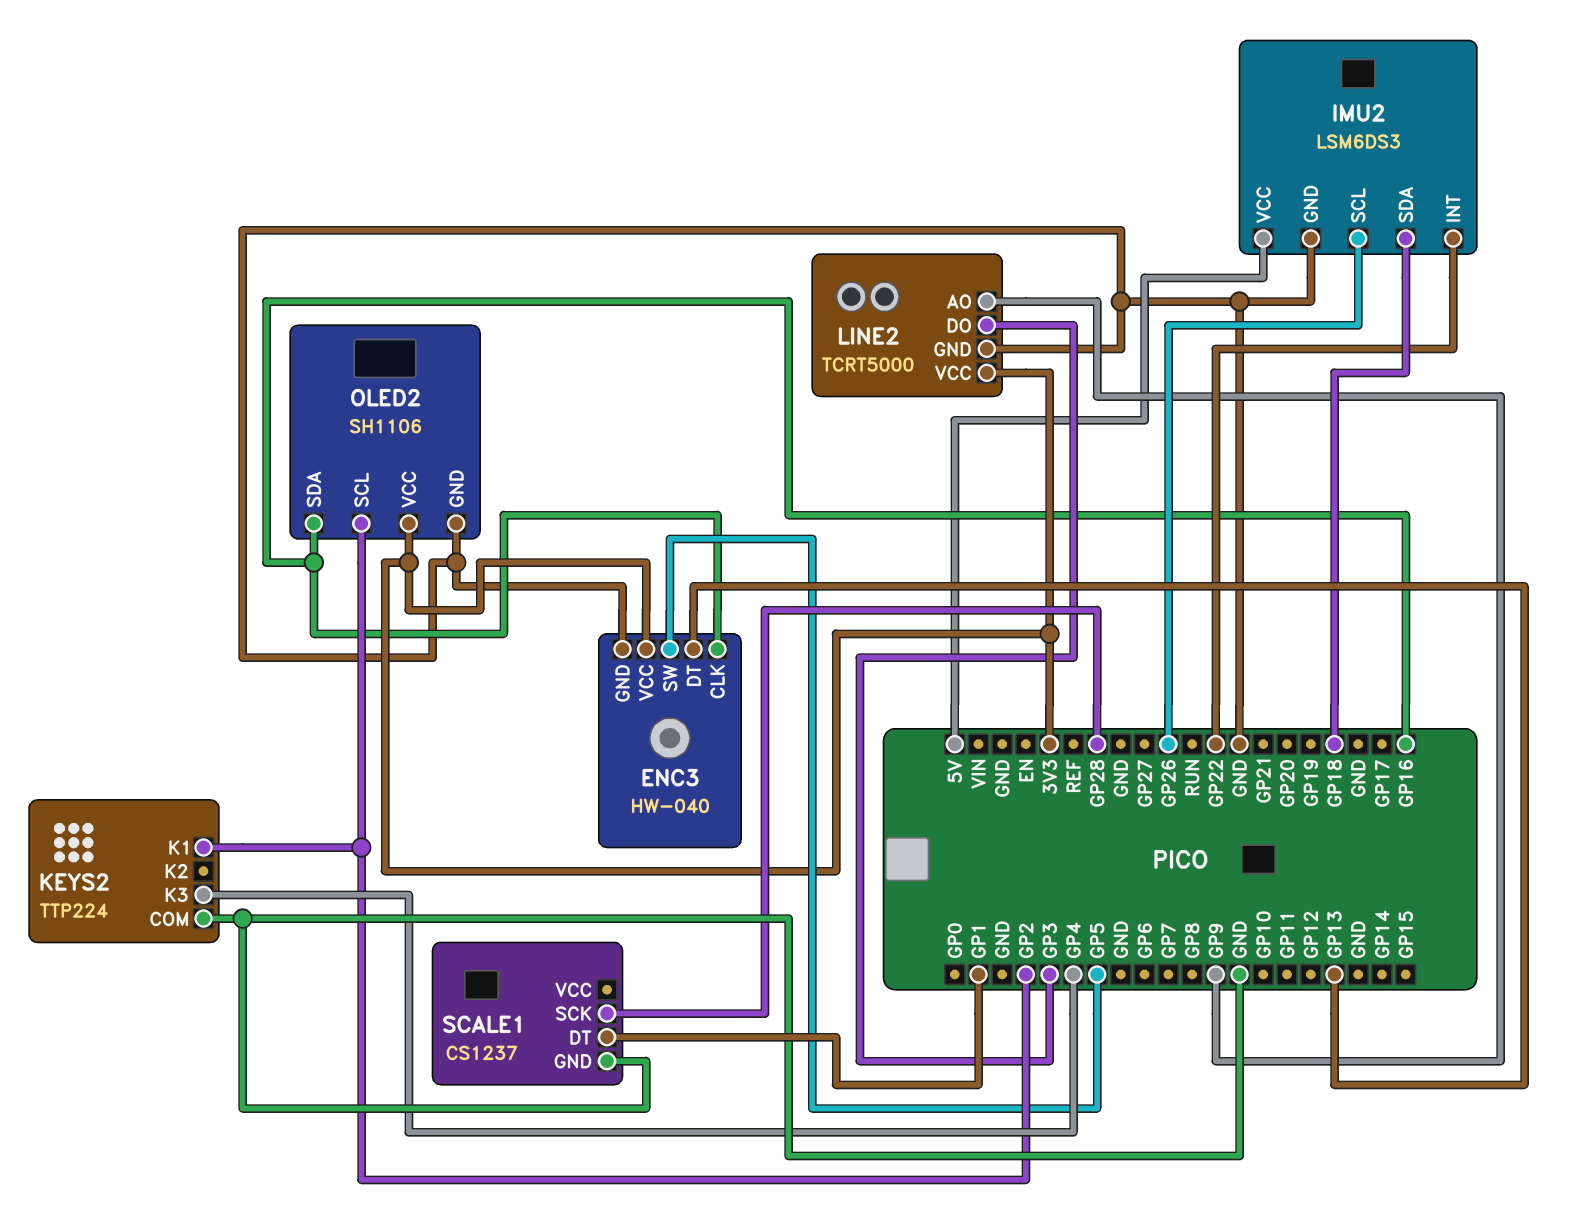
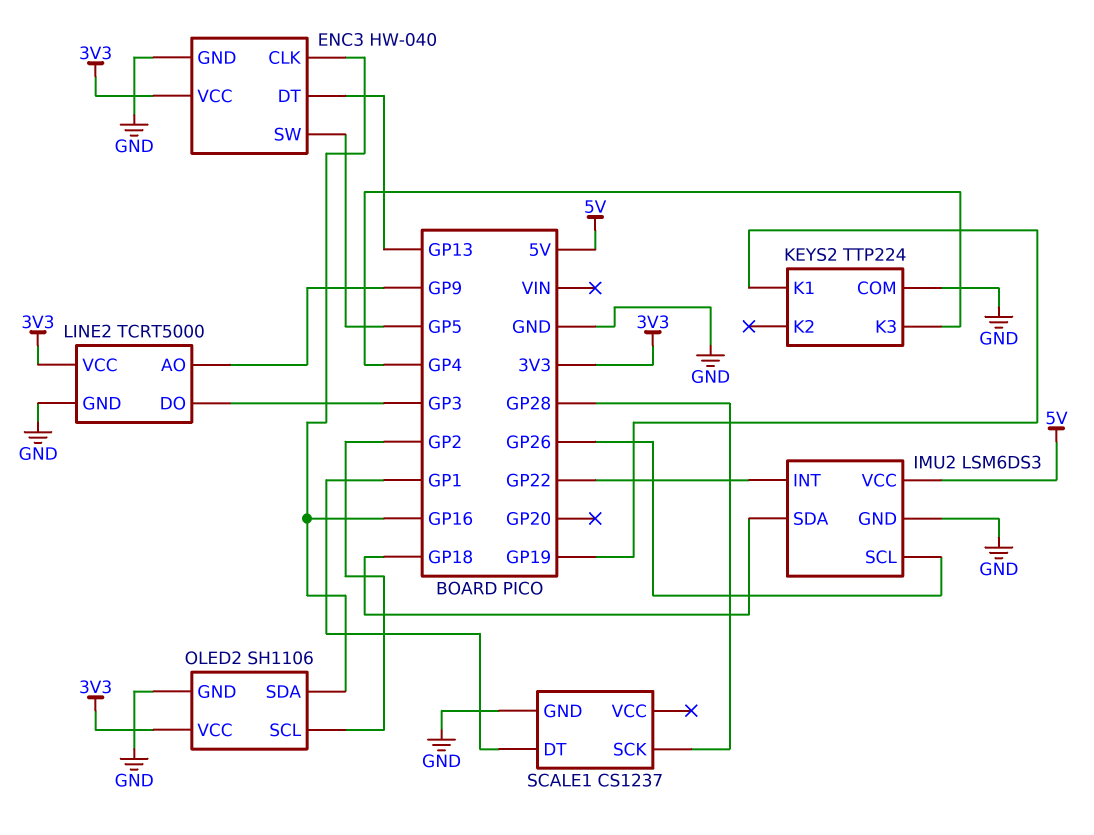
KEYS2 pin K1: GP2 -> GP19

